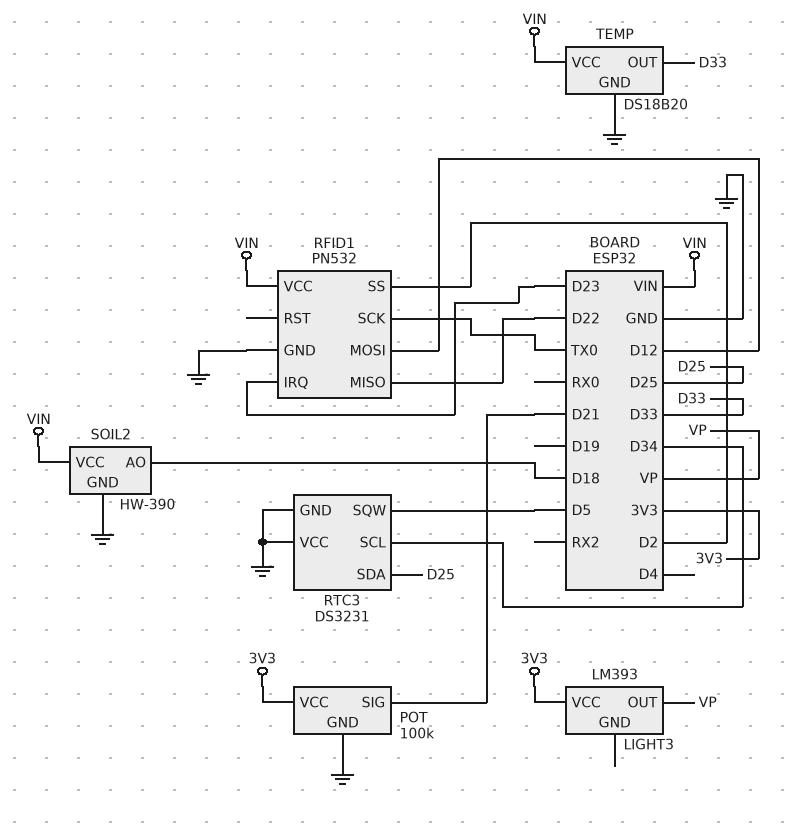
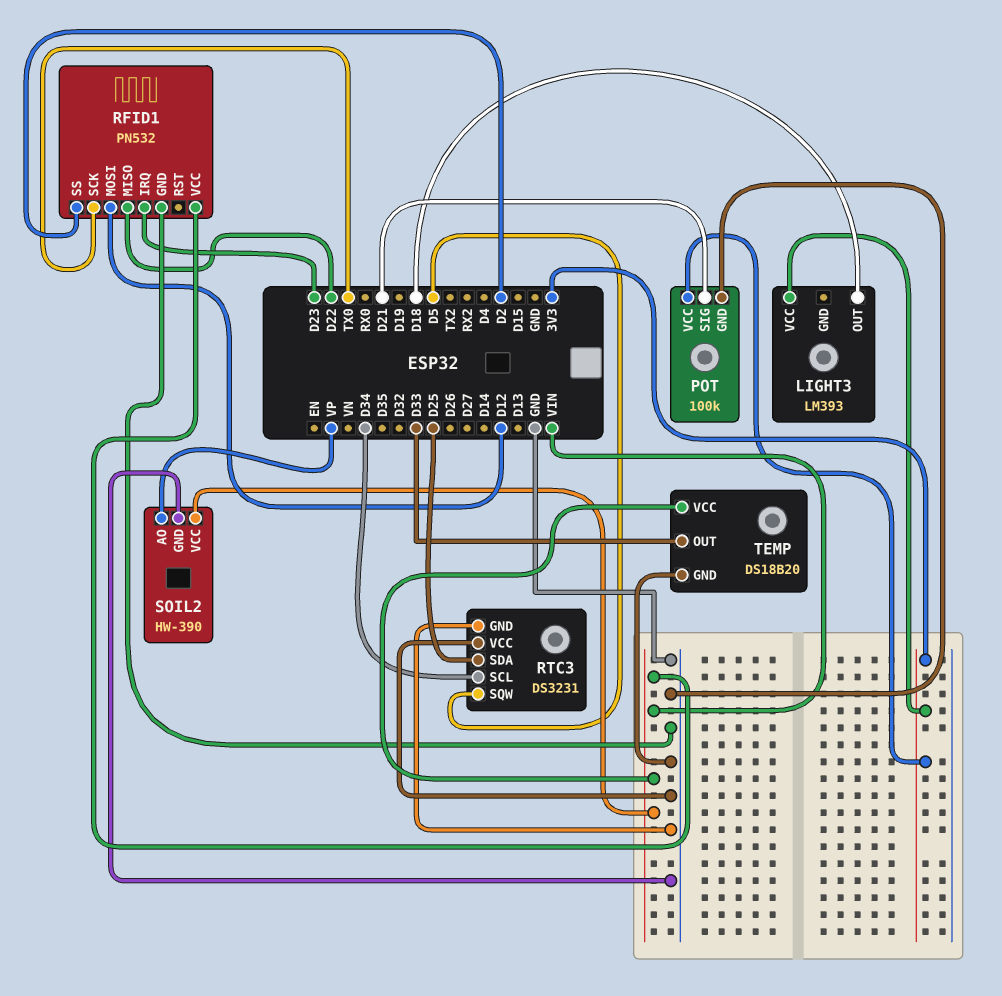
LIGHT3 pin OUT: VP -> D18
SOIL2 pin AO: D18 -> VP

